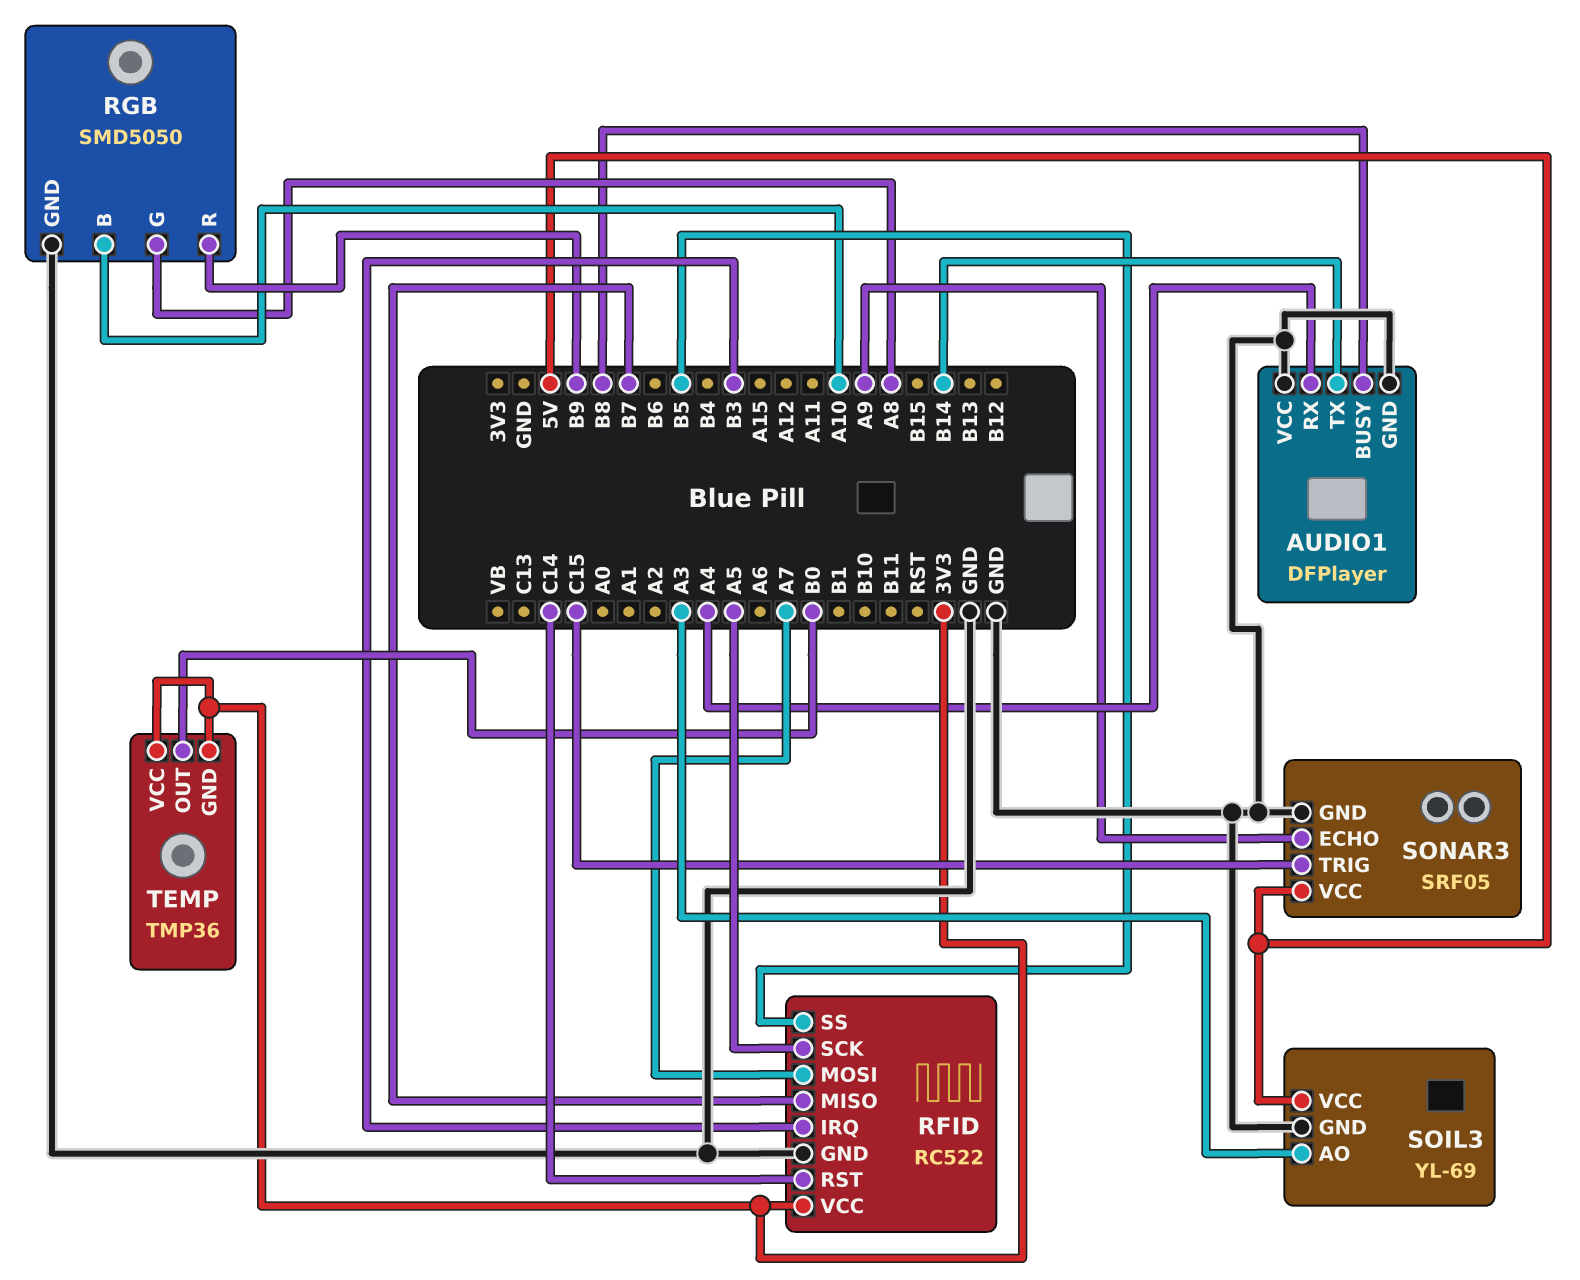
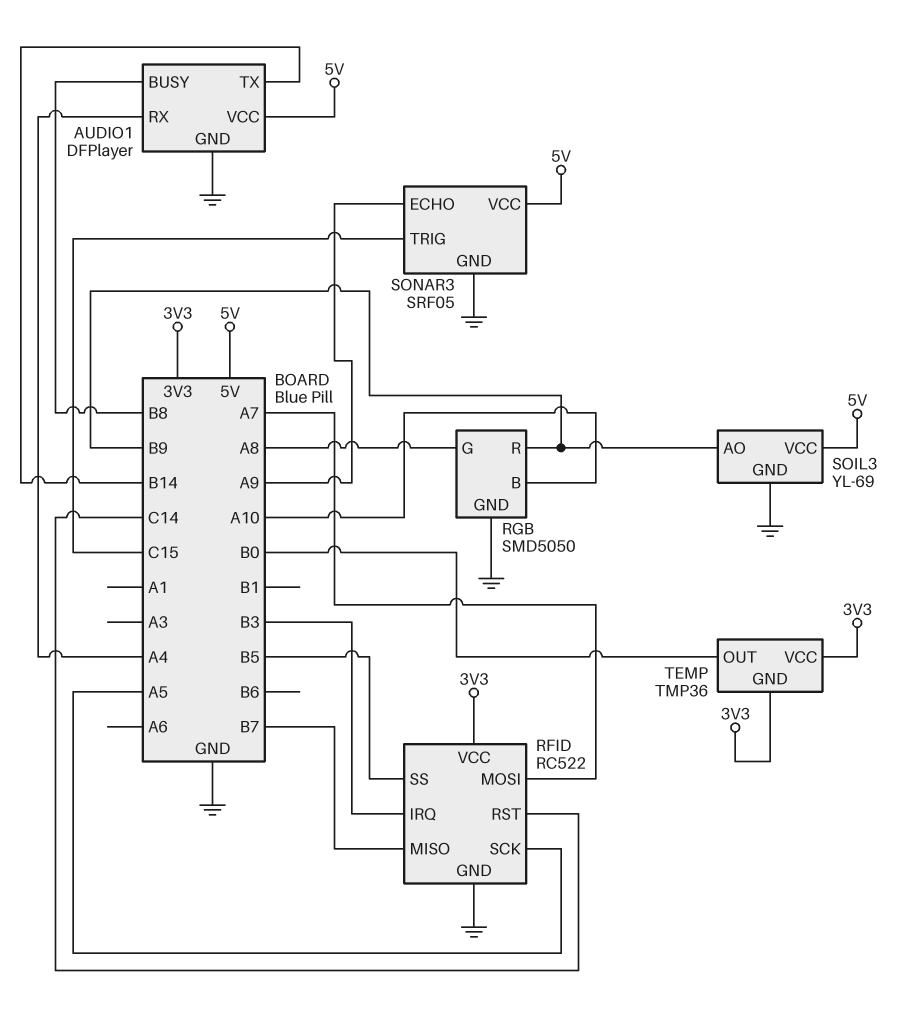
AUDIO1 pin VCC: GND -> 5V
SOIL3 pin AO: A3 -> B9

